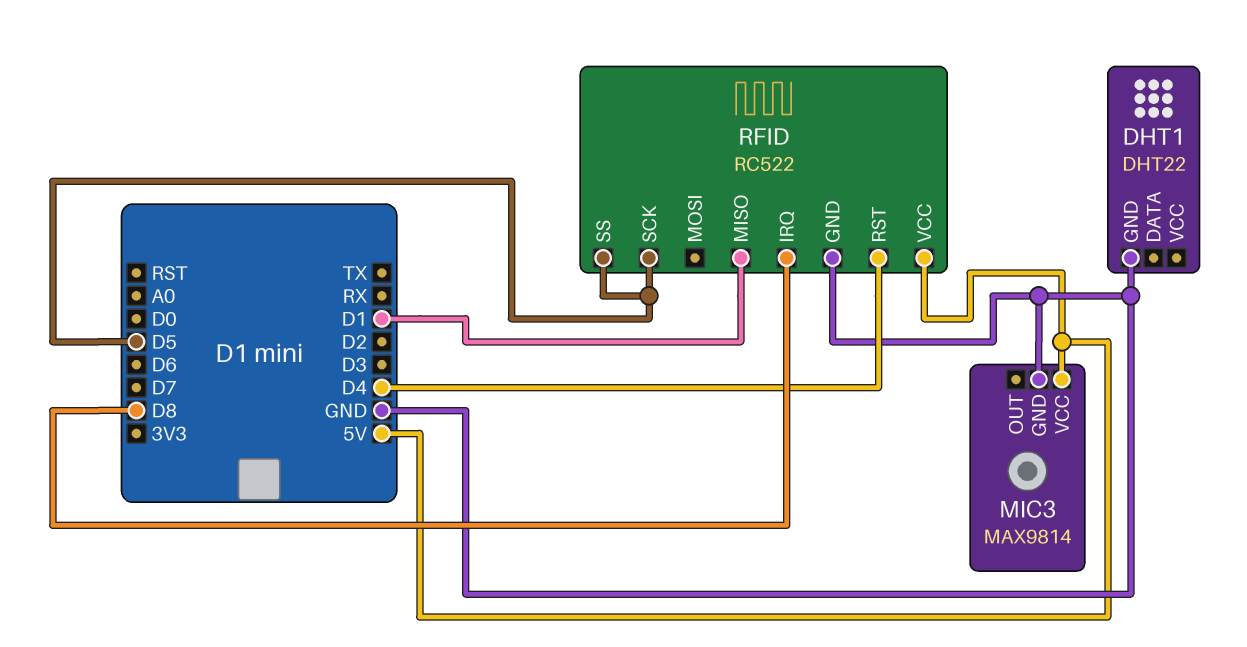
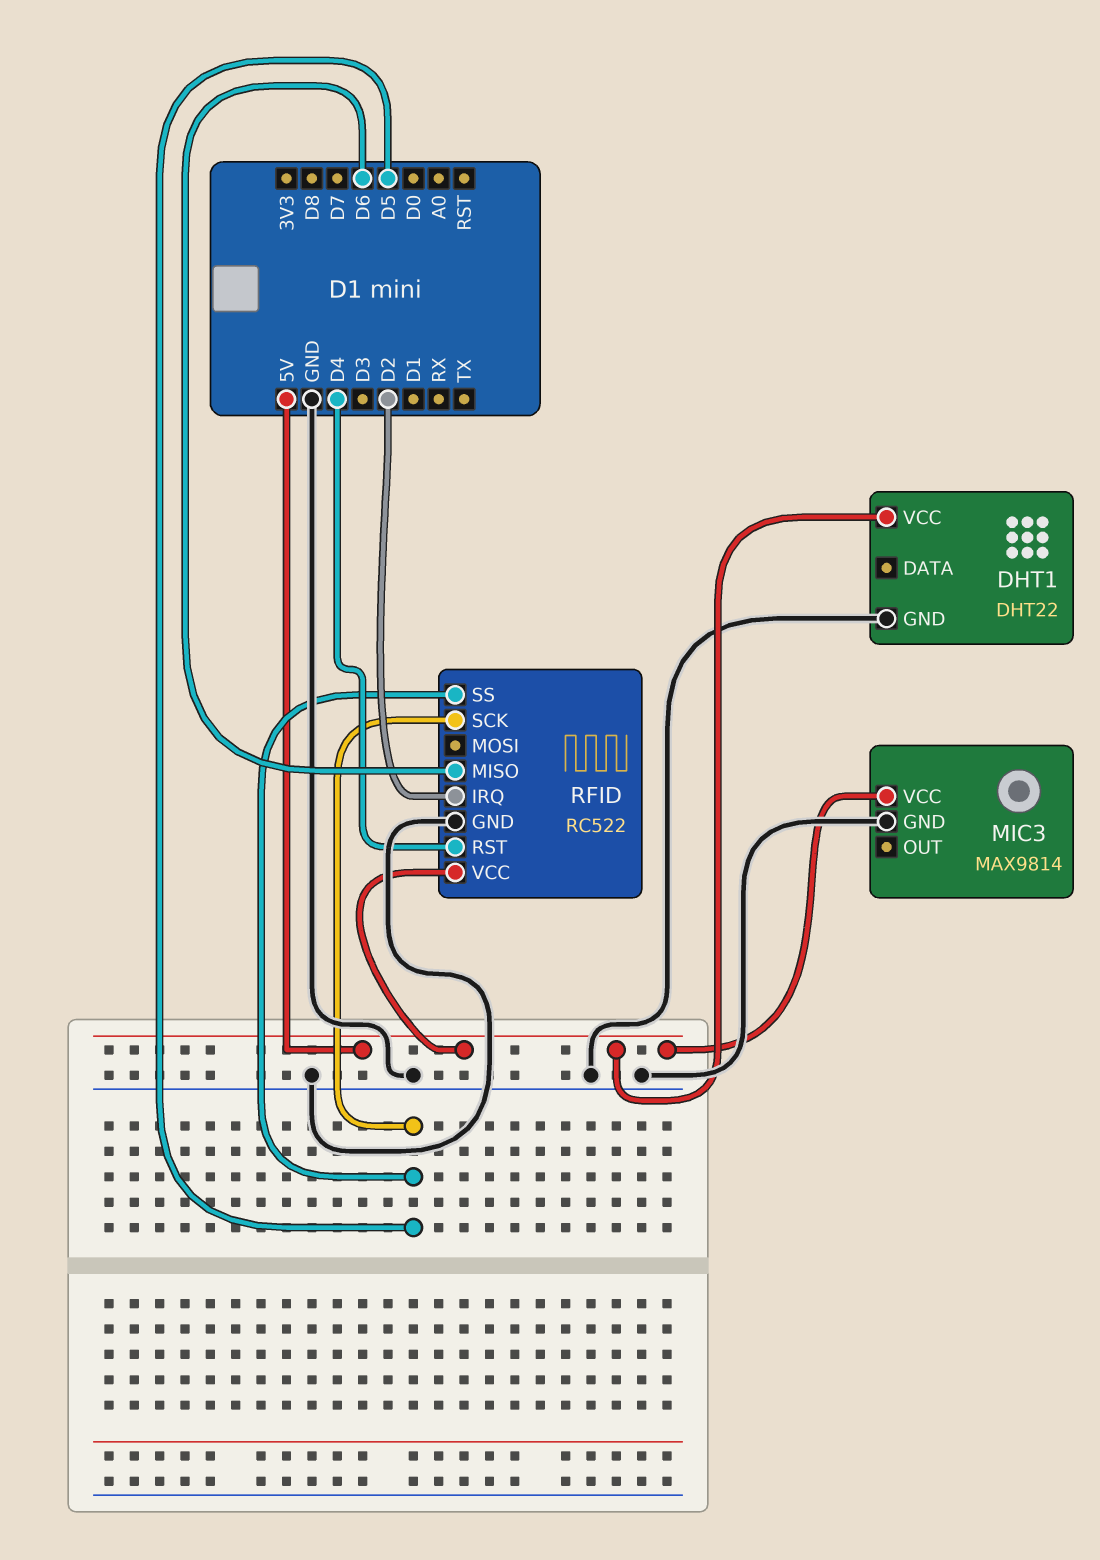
DHT1 pin VCC: none -> 5V
RFID pin IRQ: D8 -> D2
RFID pin MISO: D1 -> D6

